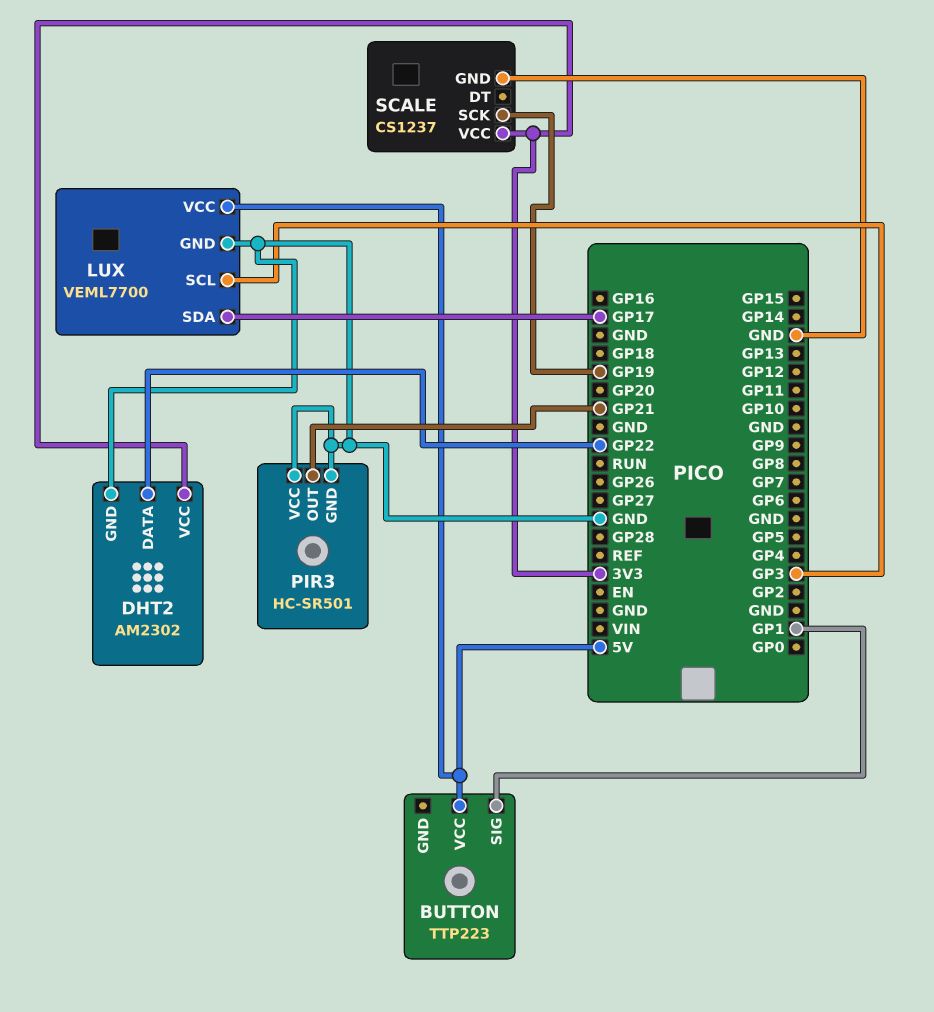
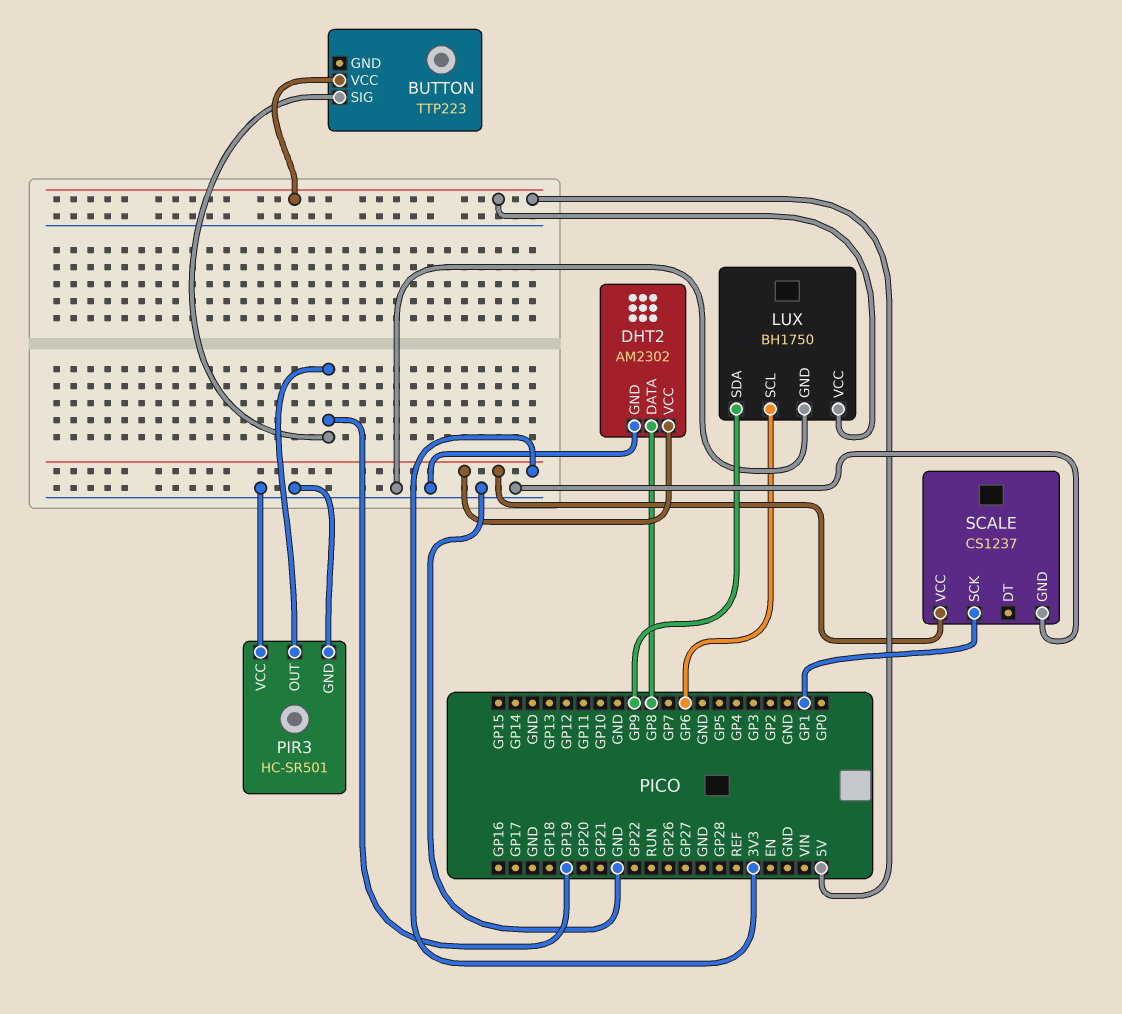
BUTTON pin SIG: GP1 -> GP19
DHT2 pin DATA: GP22 -> GP8
LUX: VEML7700 -> BH1750
LUX pin SCL: GP3 -> GP6
LUX pin SDA: GP17 -> GP9
PIR3 pin OUT: GP21 -> GP19
SCALE pin SCK: GP19 -> GP1

